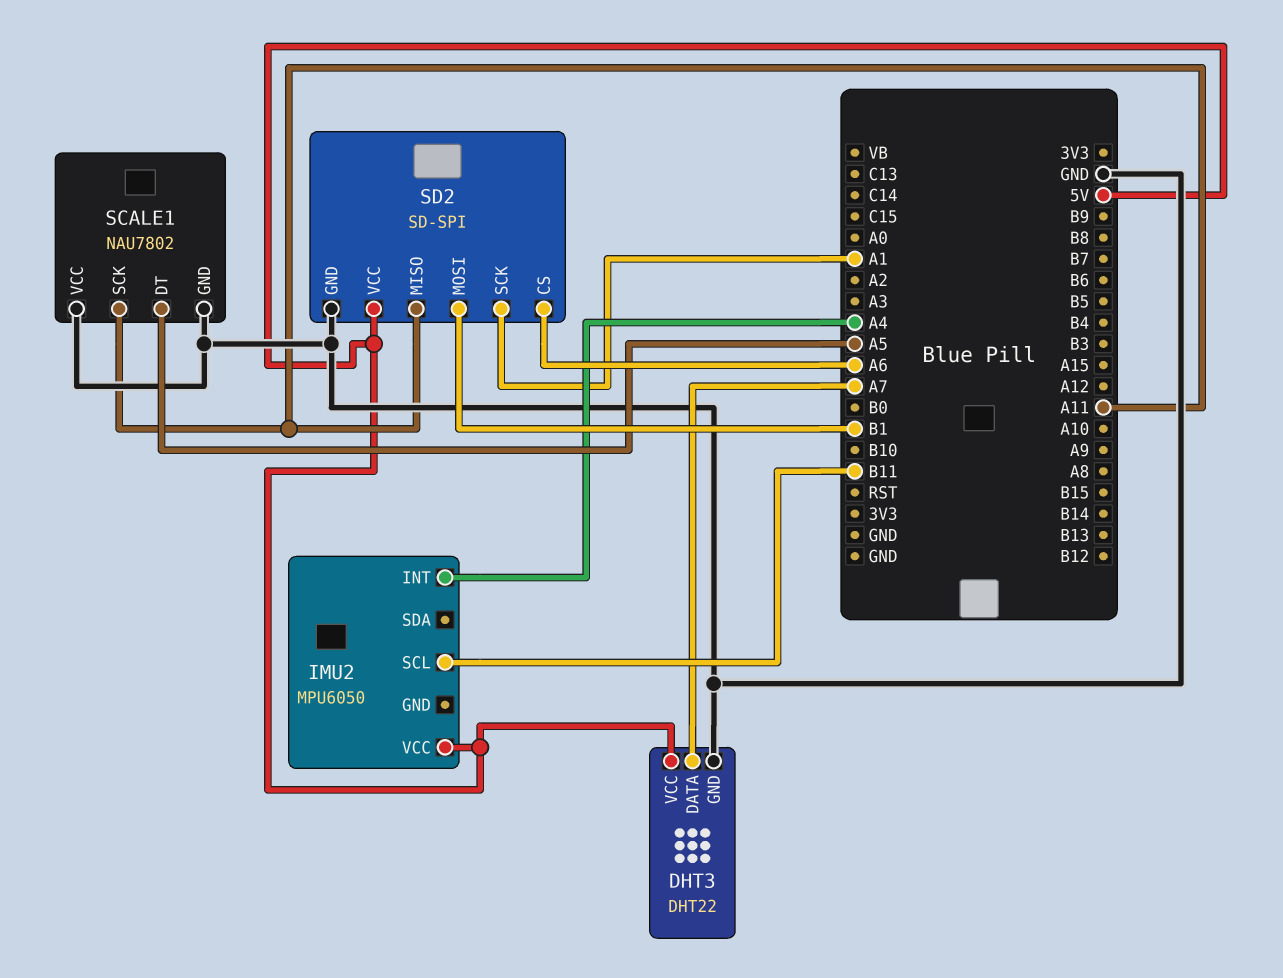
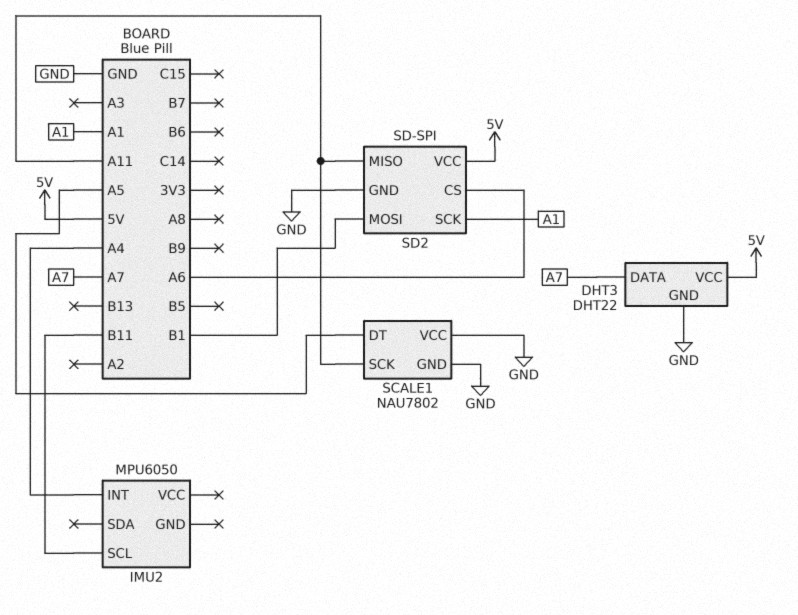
IMU2 pin VCC: 5V -> none

